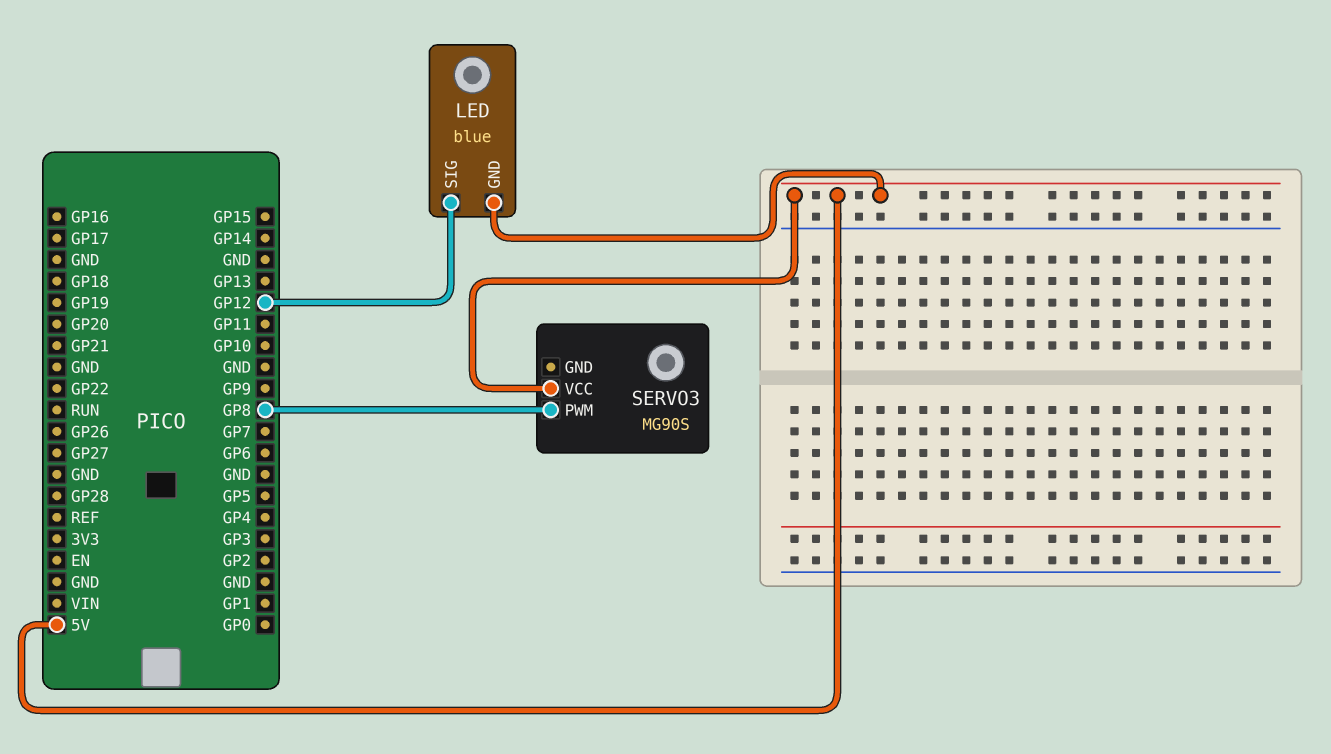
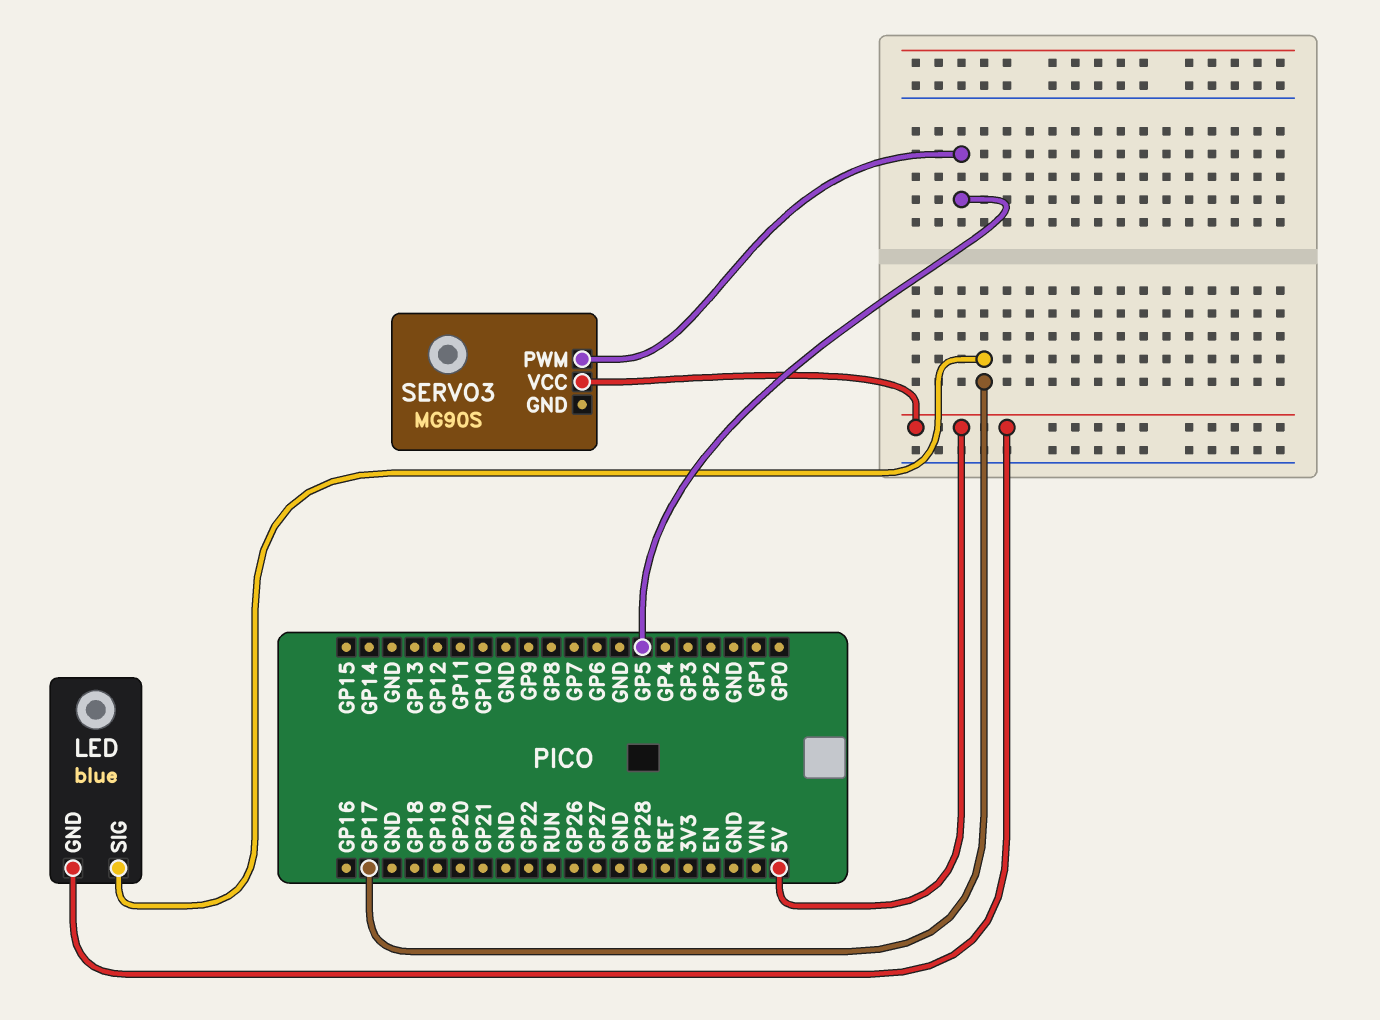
LED pin SIG: GP12 -> GP17
SERVO3 pin PWM: GP8 -> GP5

